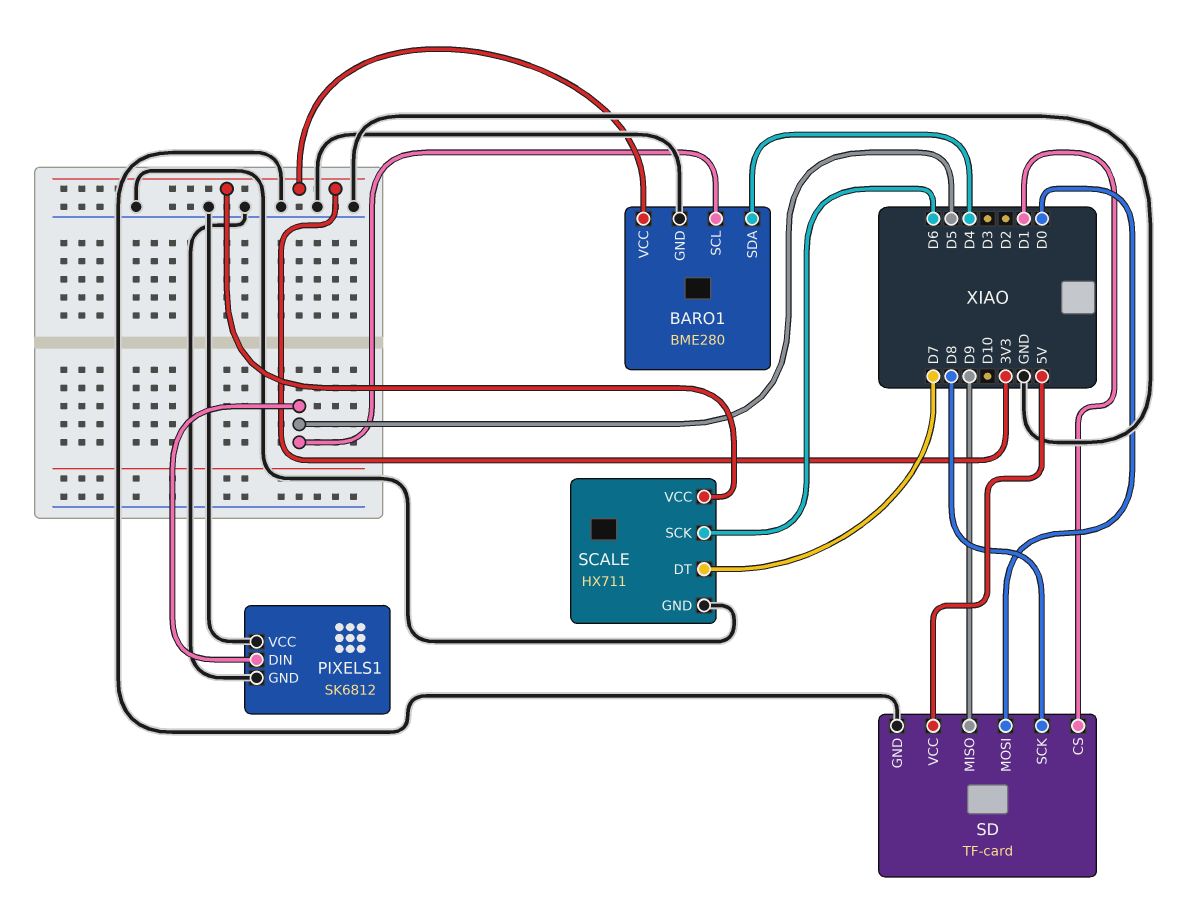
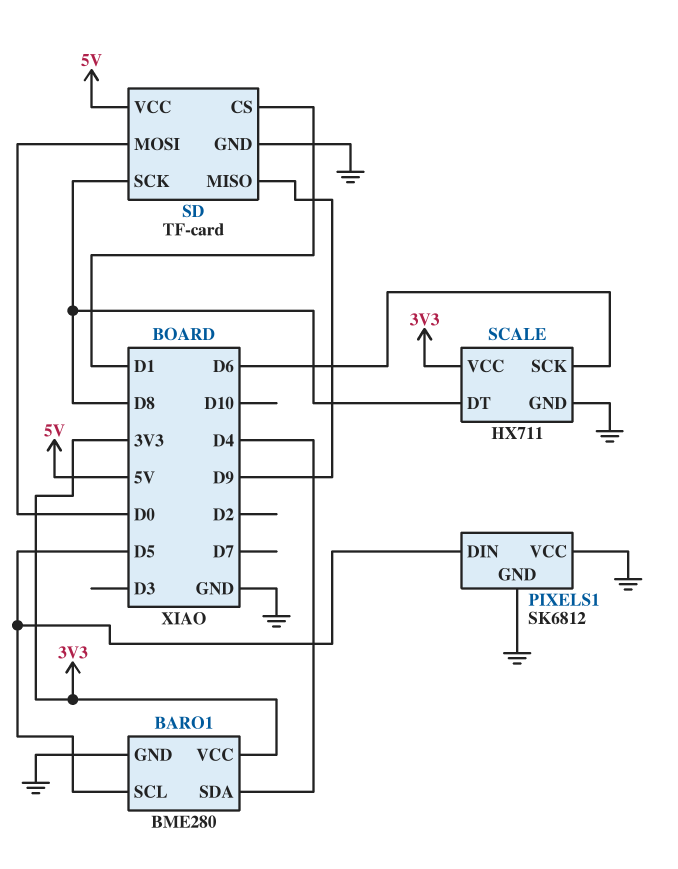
SCALE pin DT: D7 -> D8

